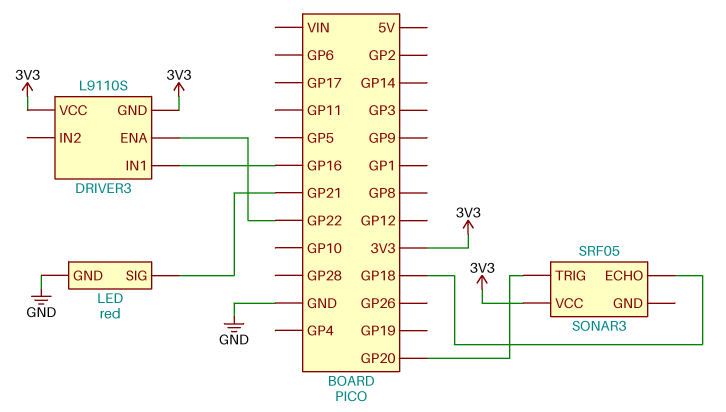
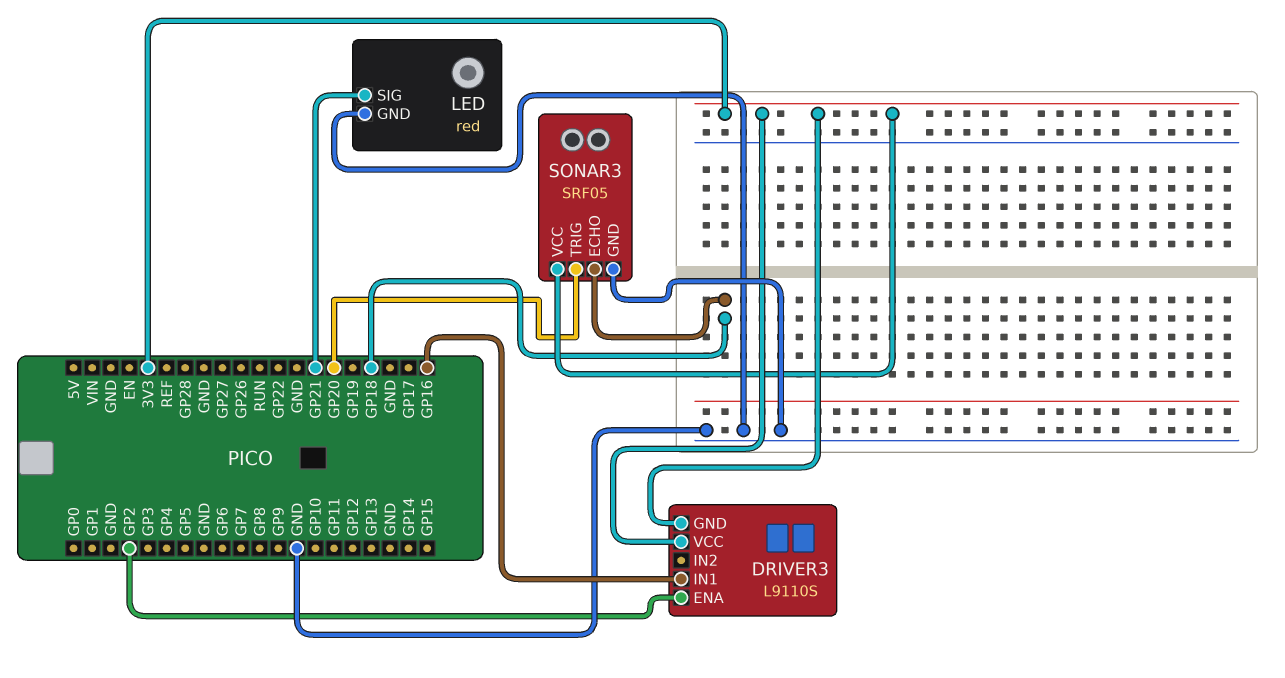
DRIVER3 pin ENA: GP22 -> GP2
SONAR3 pin GND: none -> GND

